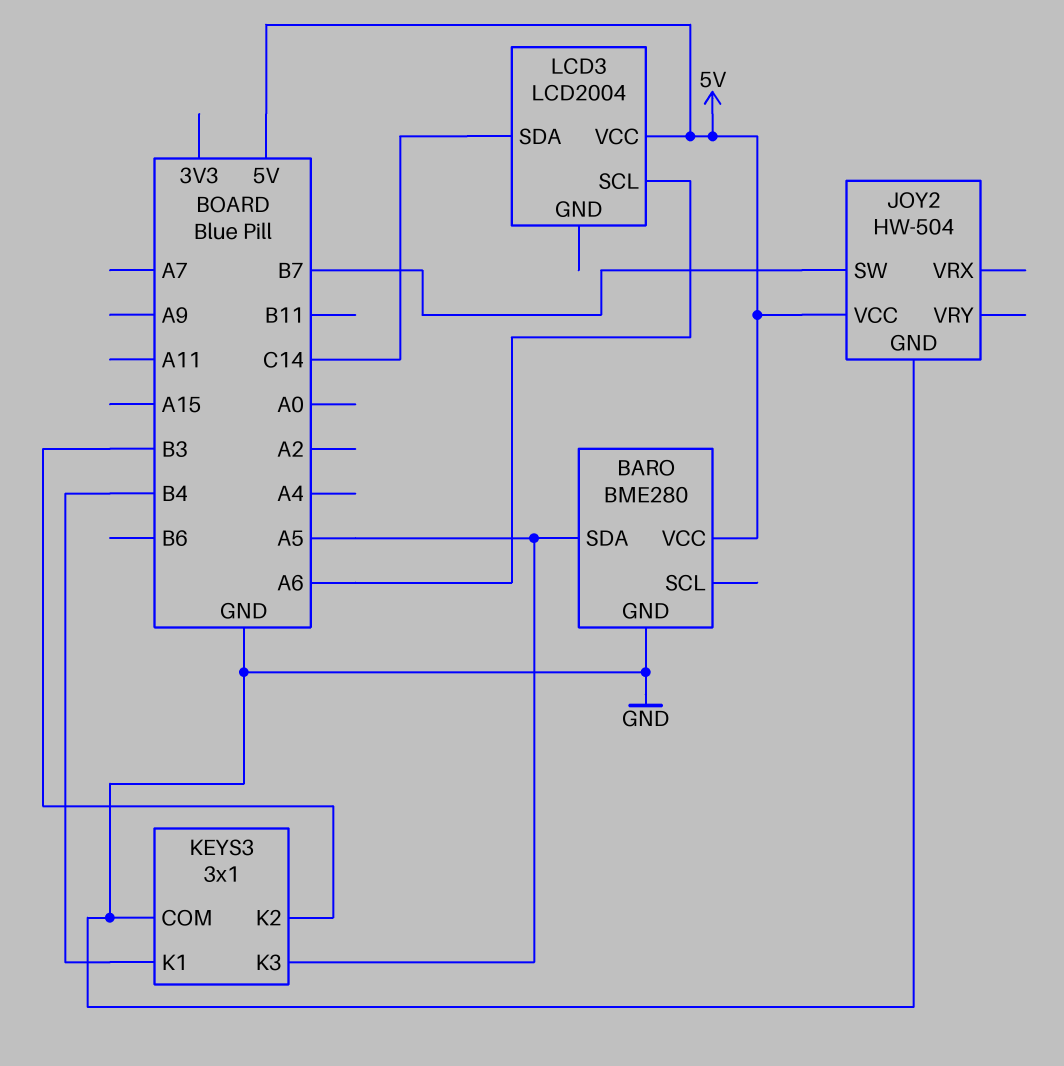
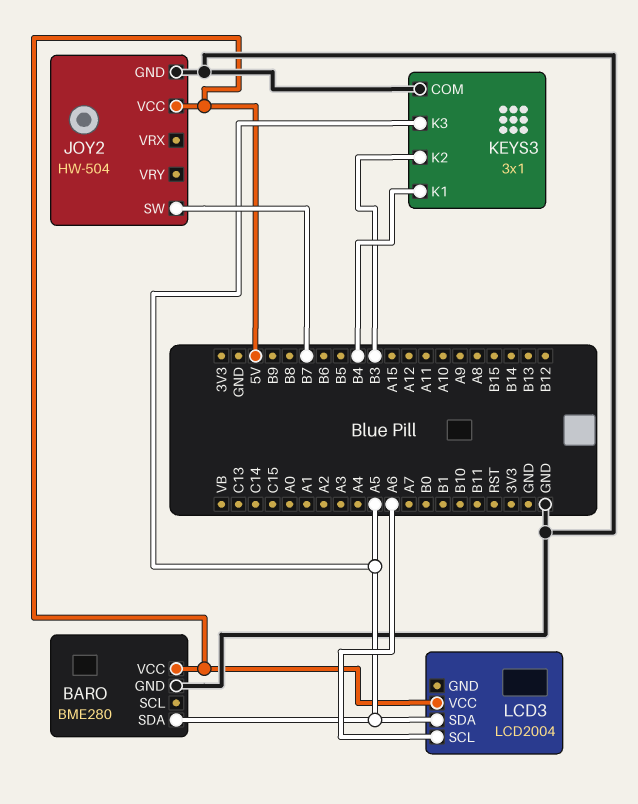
LCD3 pin SDA: C14 -> A5

